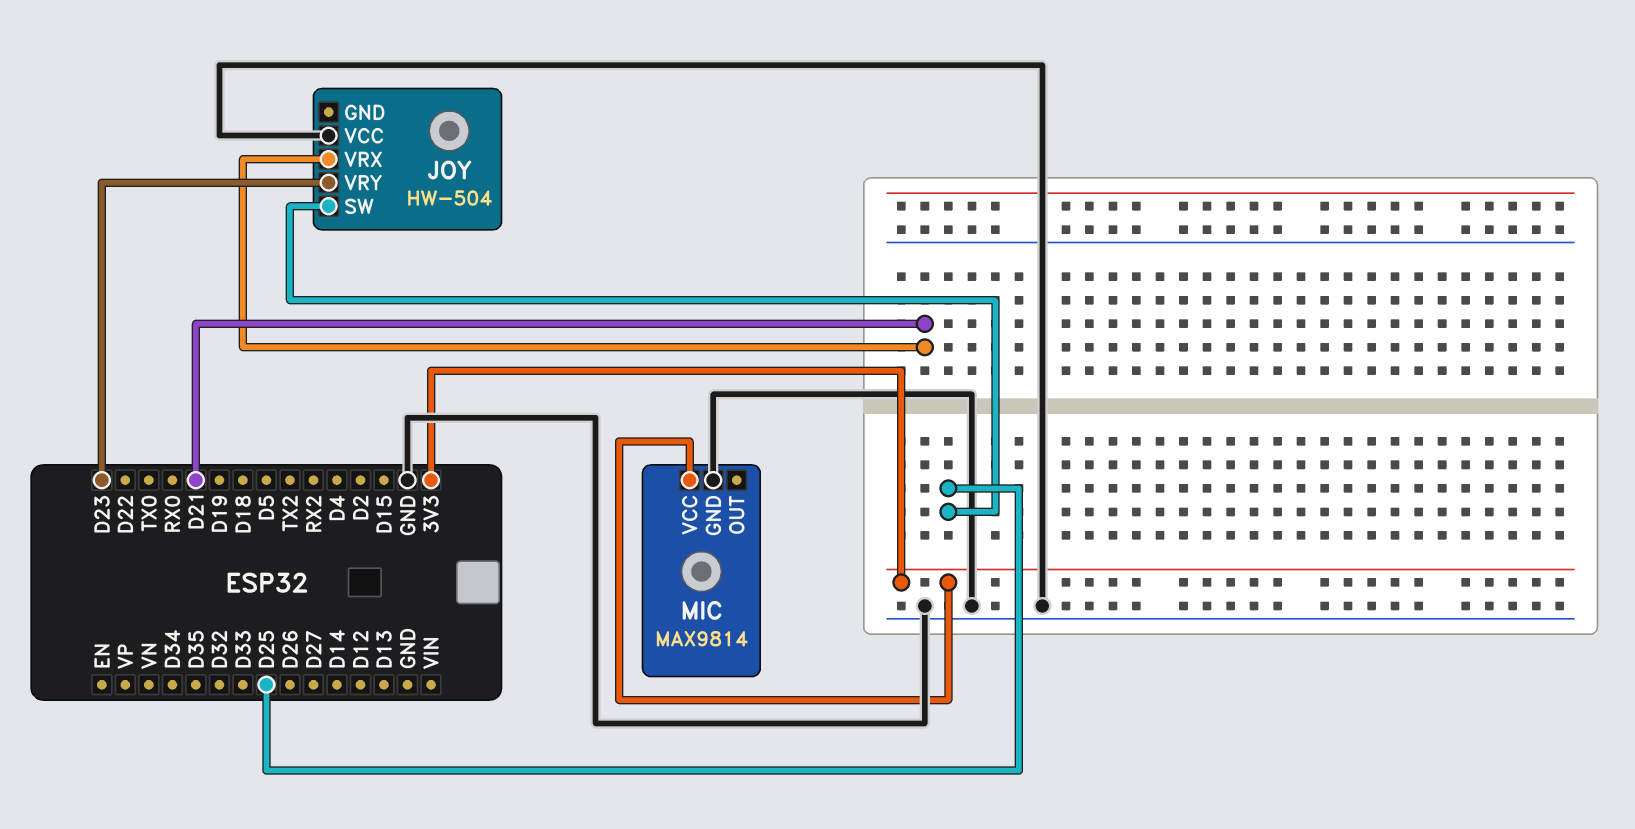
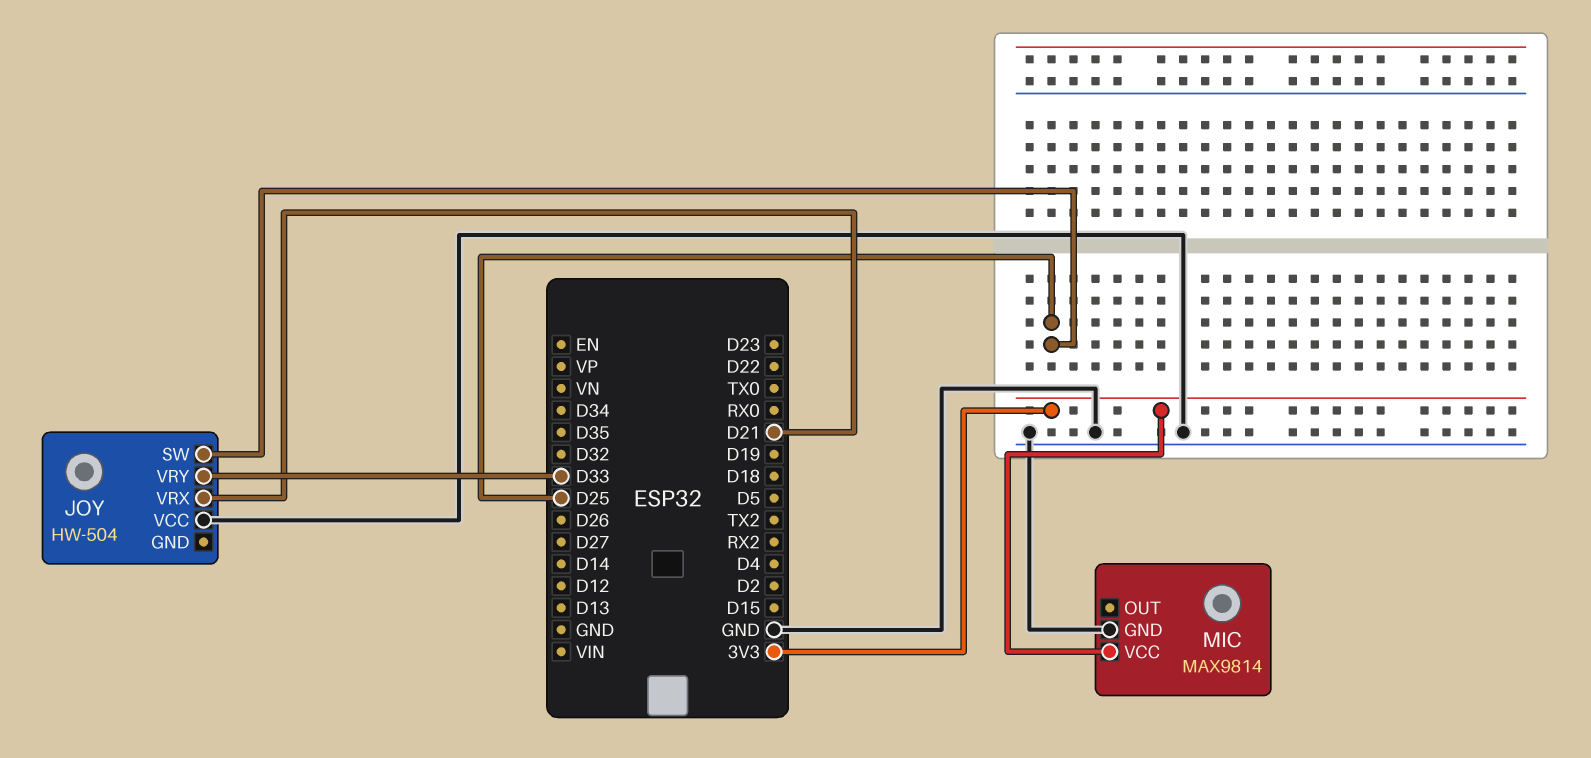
JOY pin VRY: D23 -> D33

